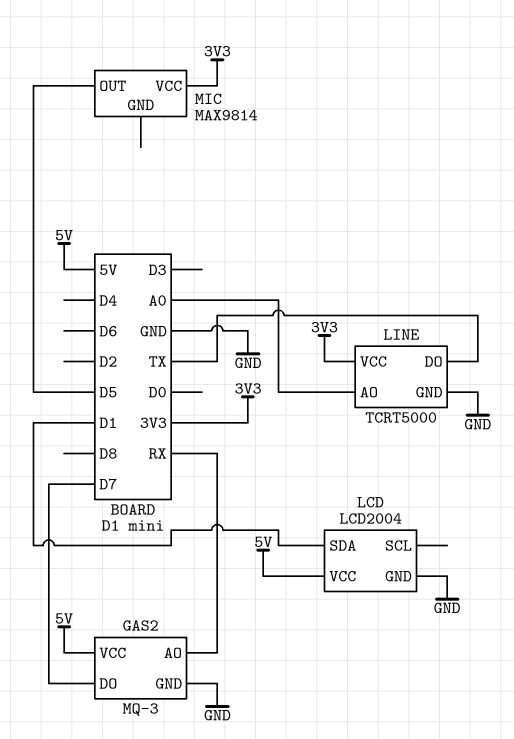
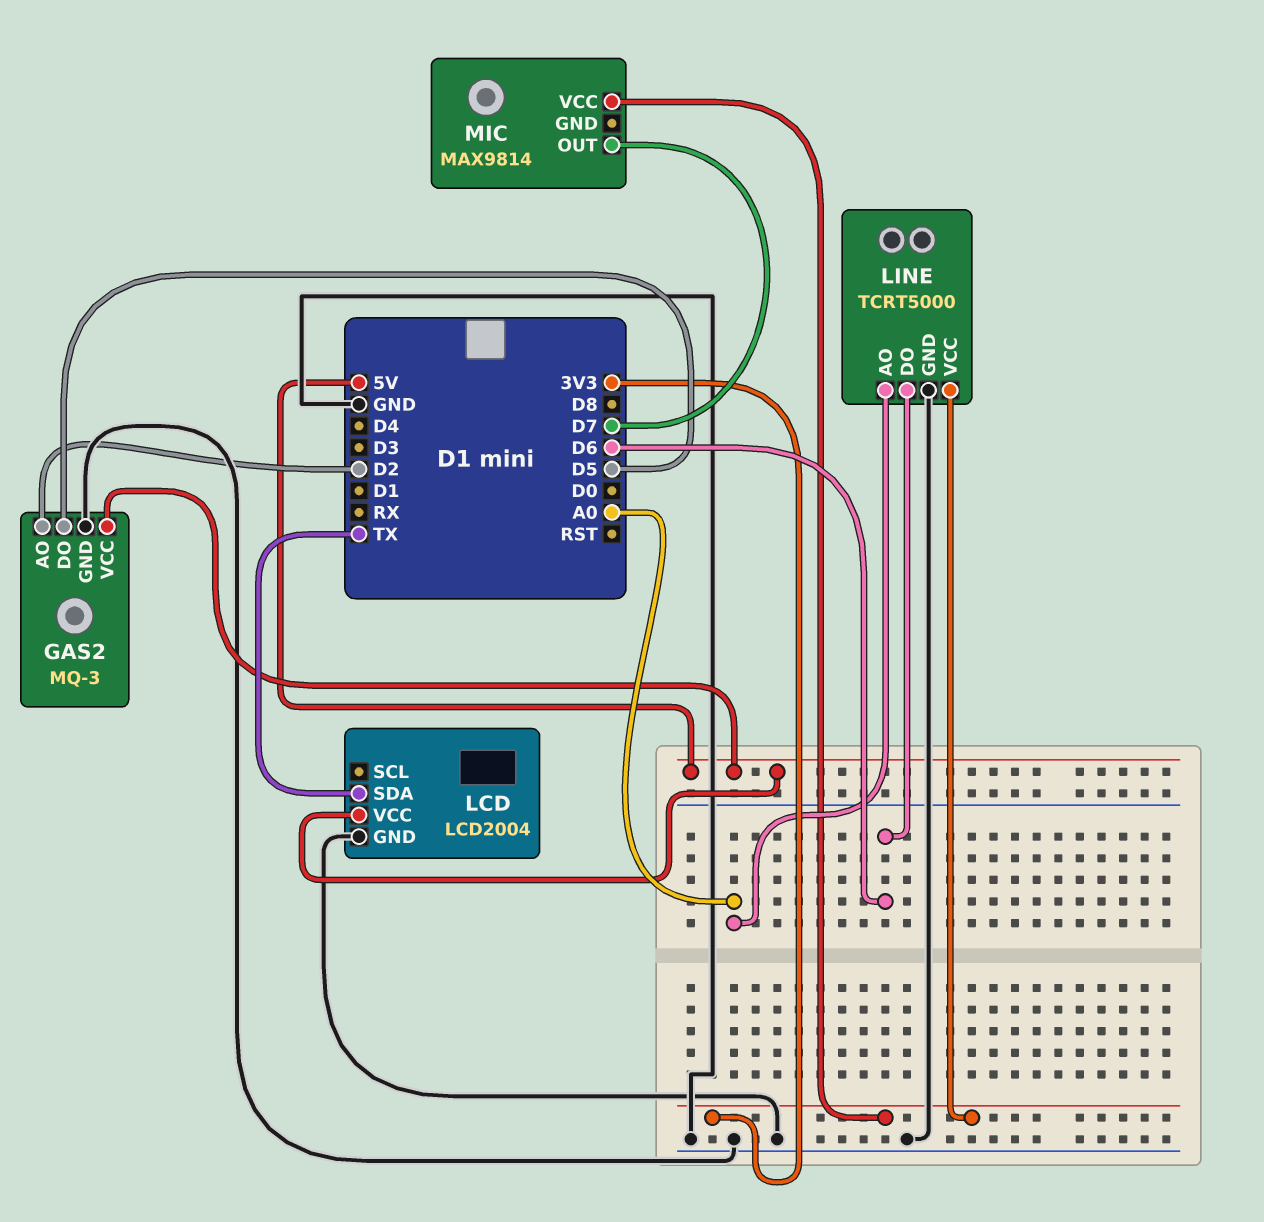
GAS2 pin AO: RX -> D2
GAS2 pin DO: D7 -> D5
LCD pin SDA: D1 -> TX
LINE pin DO: TX -> D6
MIC pin OUT: D5 -> D7

